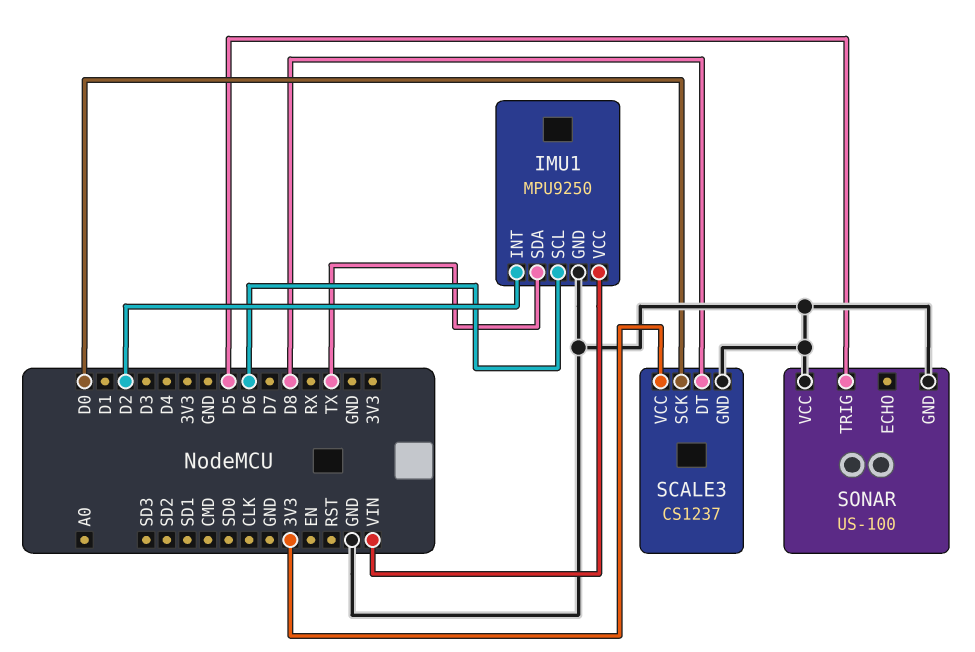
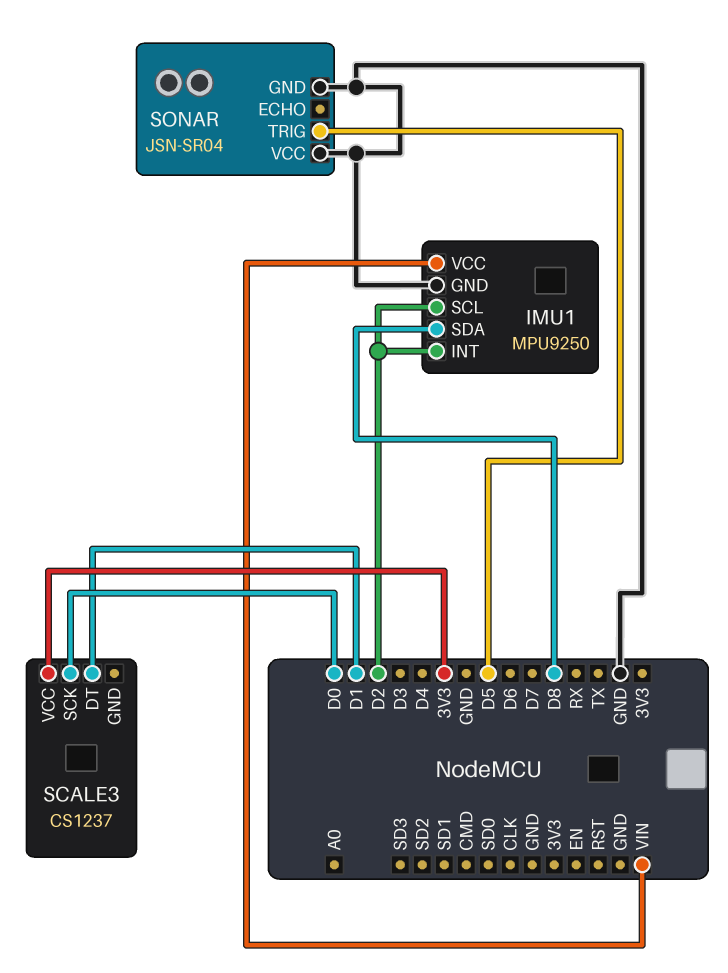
IMU1 pin SCL: D6 -> D2
IMU1 pin SDA: TX -> D8
SCALE3 pin DT: D8 -> D1
SCALE3 pin GND: GND -> none
SONAR: US-100 -> JSN-SR04

